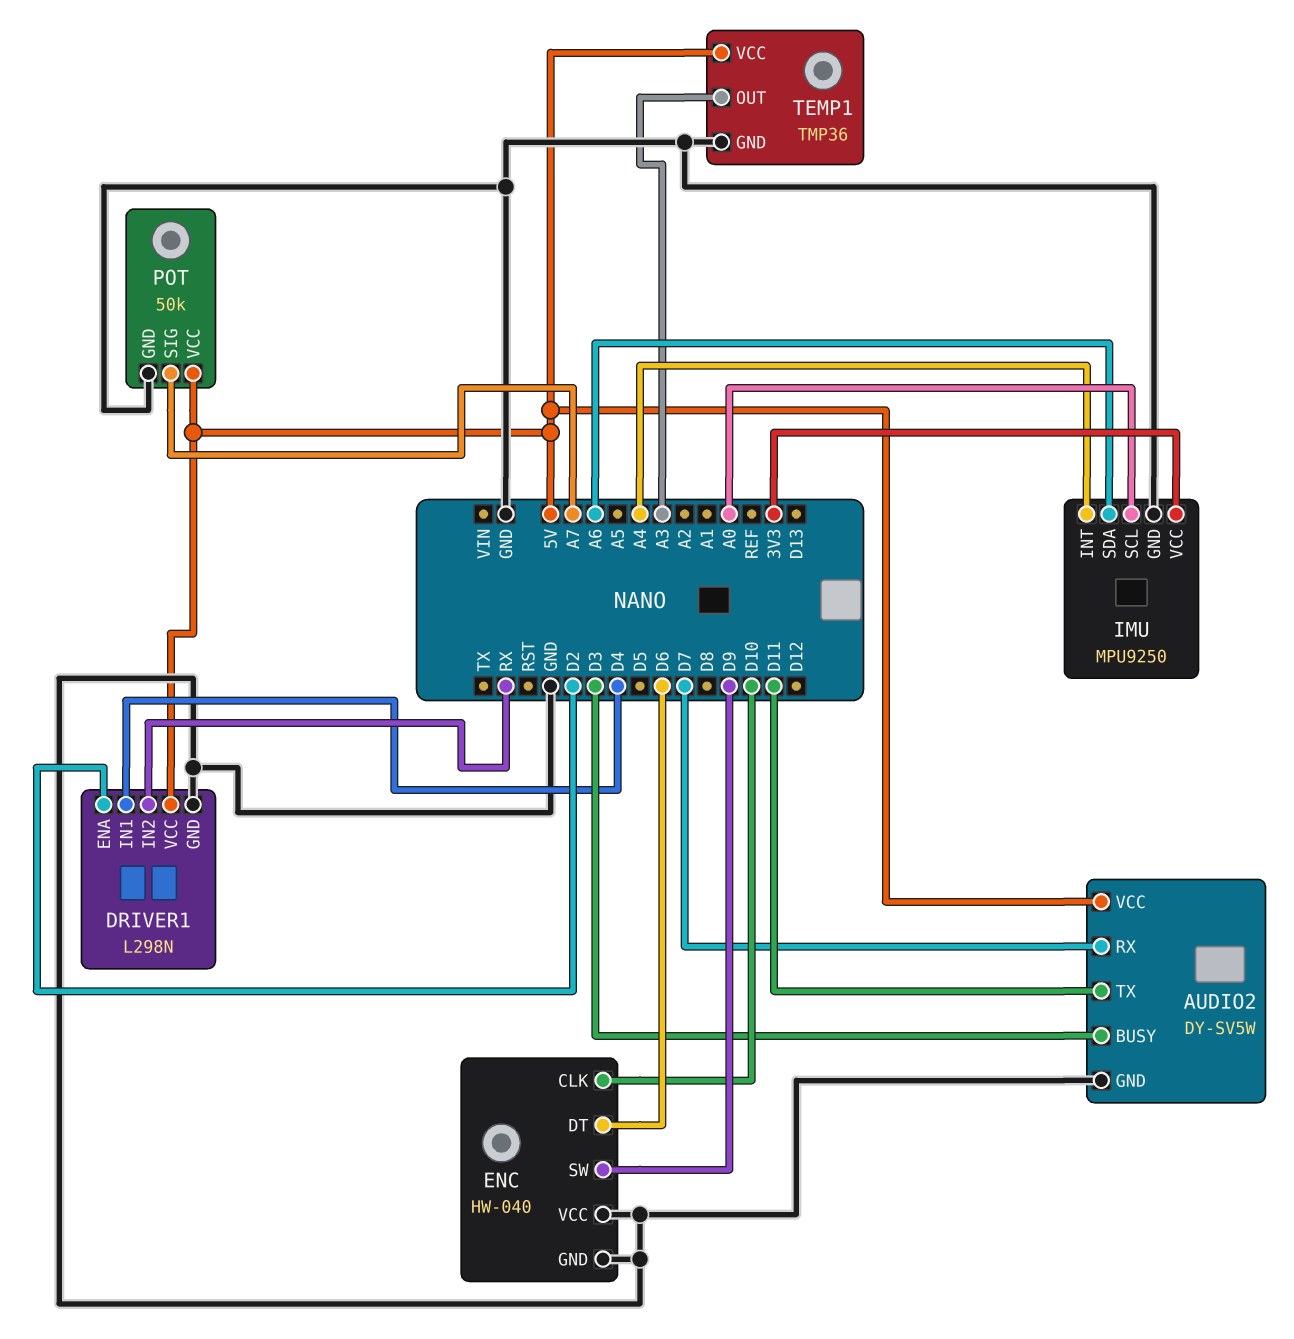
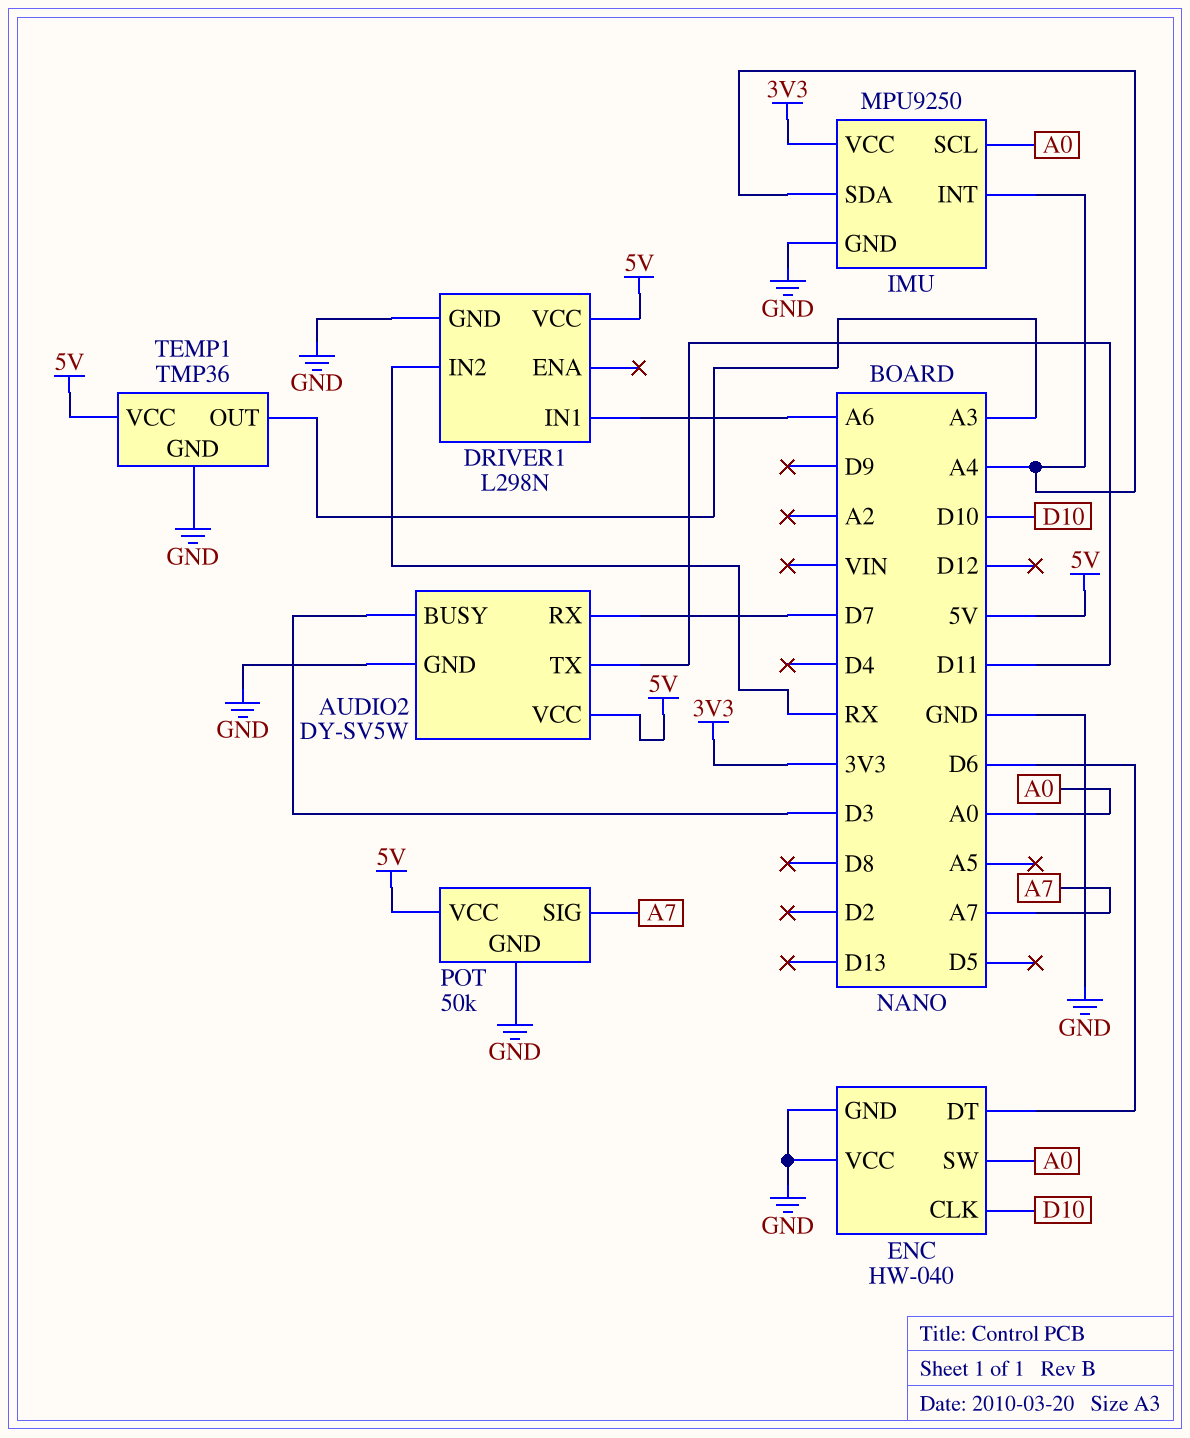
DRIVER1 pin ENA: D2 -> none
DRIVER1 pin IN1: D4 -> A6
ENC pin SW: D9 -> A0
IMU pin SDA: A6 -> A4

